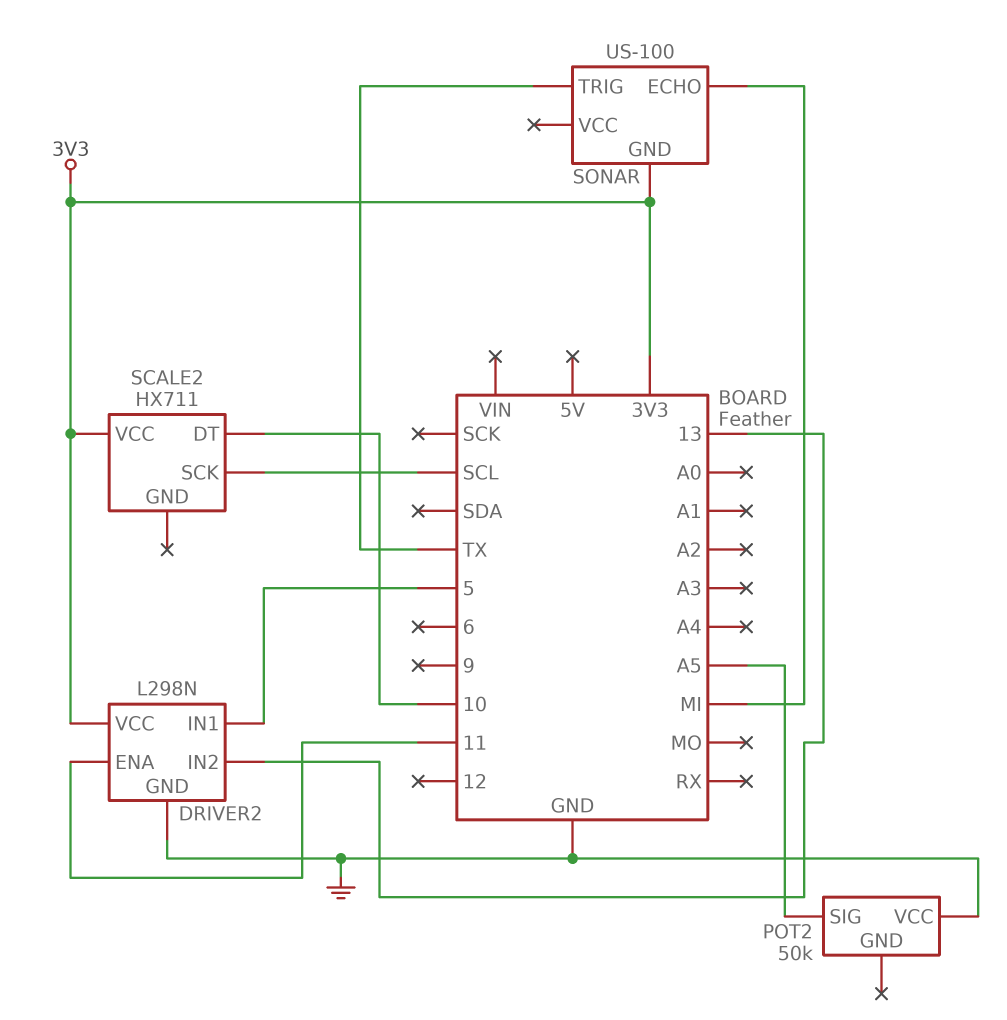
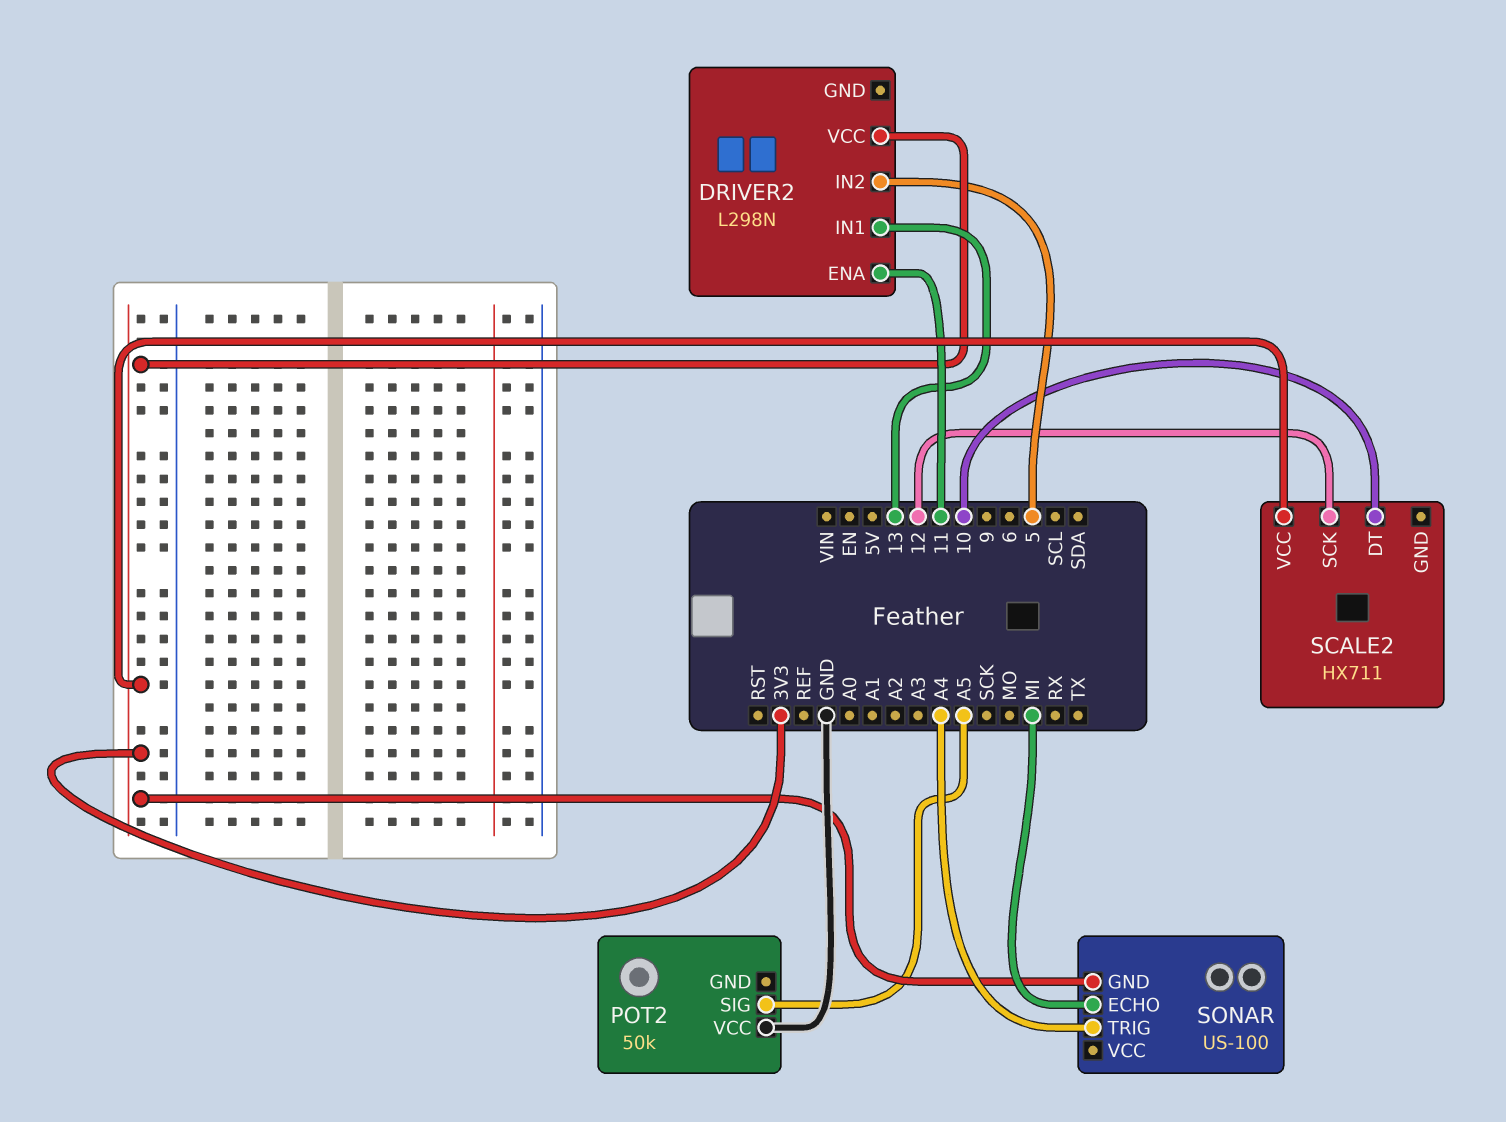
DRIVER2 pin GND: GND -> none
DRIVER2 pin IN1: 5 -> 13
DRIVER2 pin IN2: 13 -> 5
SCALE2 pin SCK: SCL -> 12
SONAR pin TRIG: TX -> A4

